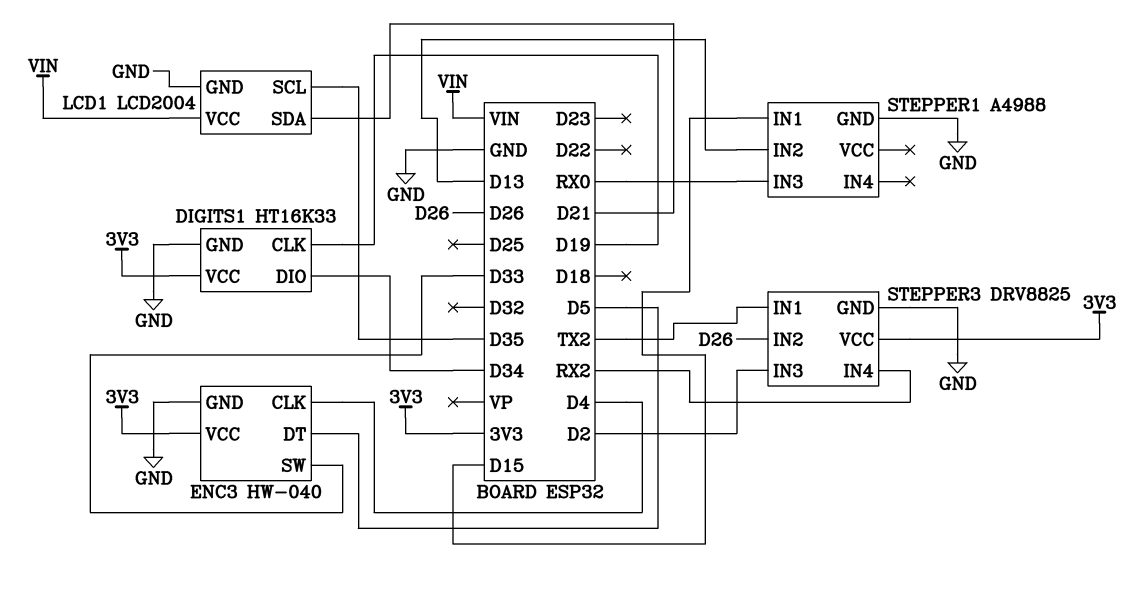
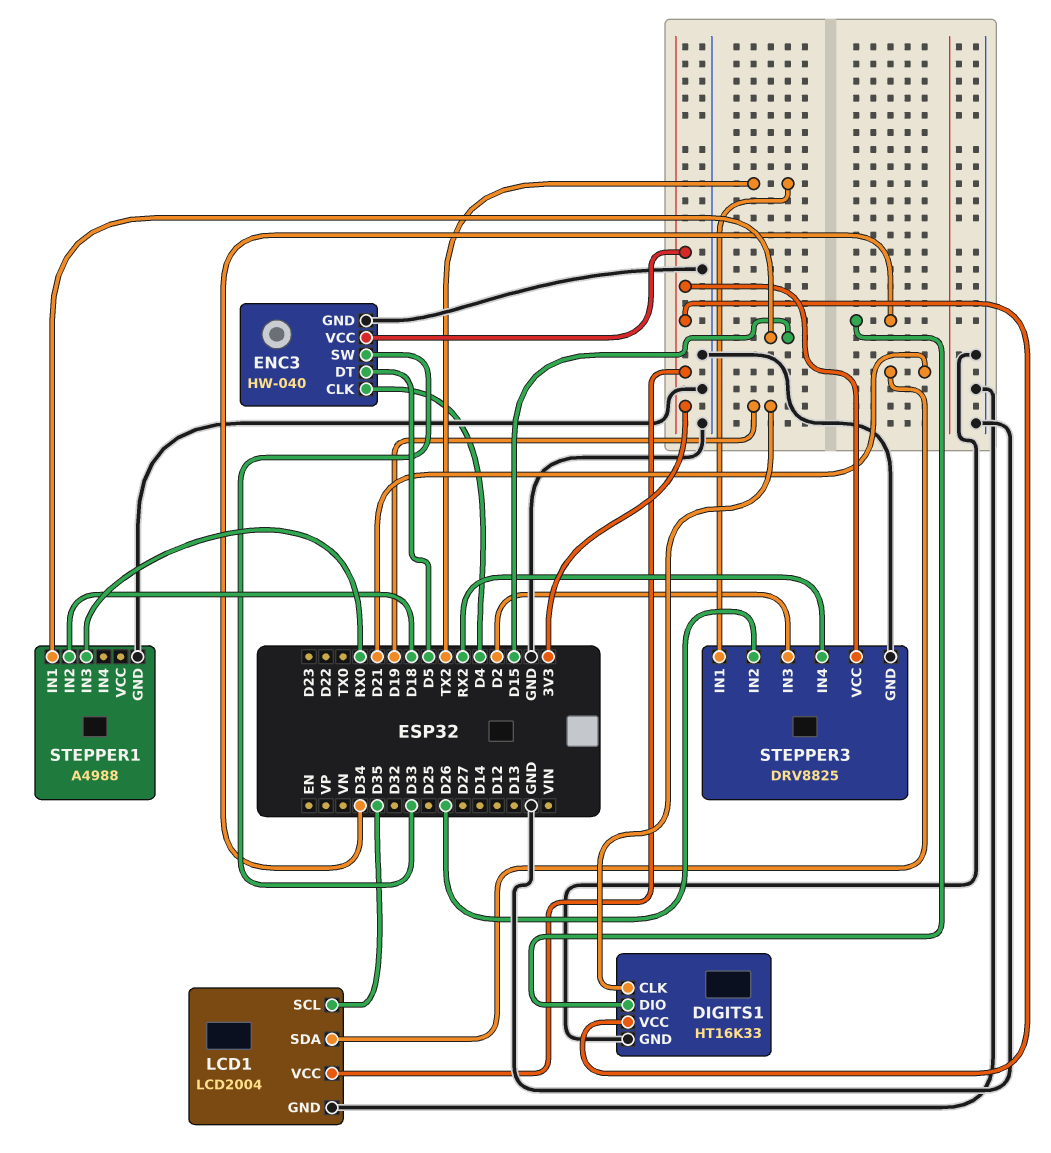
LCD1 pin VCC: VIN -> 3V3
STEPPER1 pin IN2: D13 -> D18

